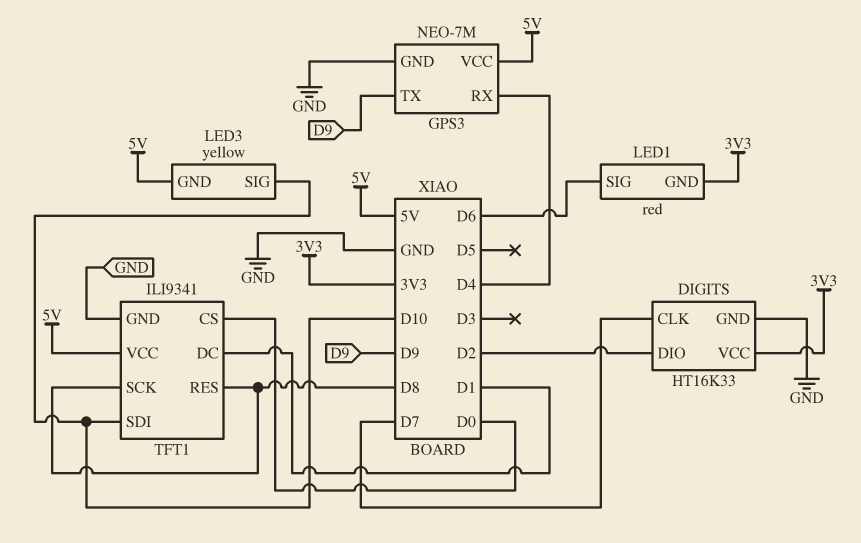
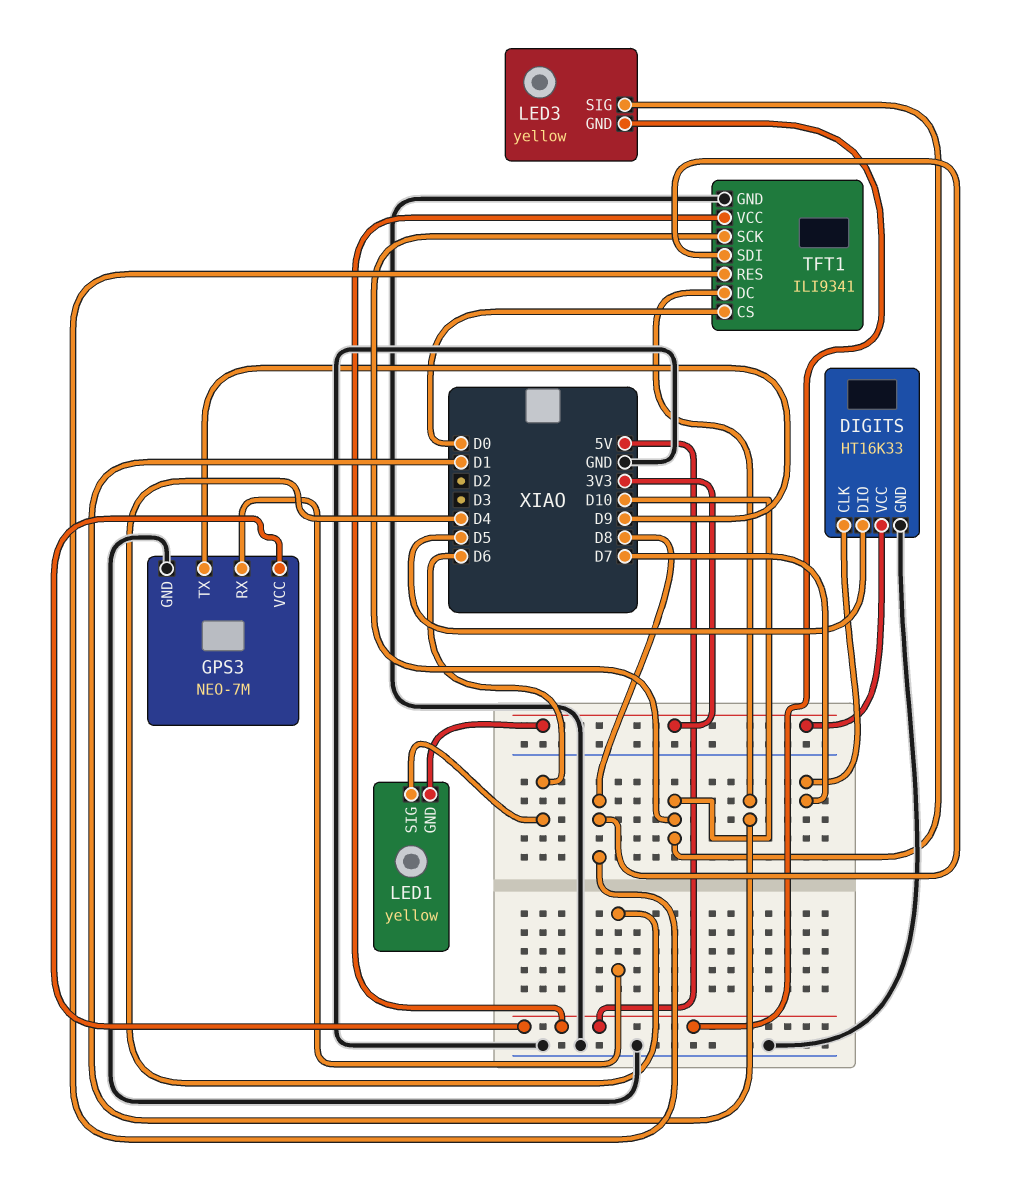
DIGITS pin DIO: D2 -> D5
LED1: red -> yellow
TFT1 pin SCK: D8 -> D10
TFT1 pin SDI: D10 -> D8

